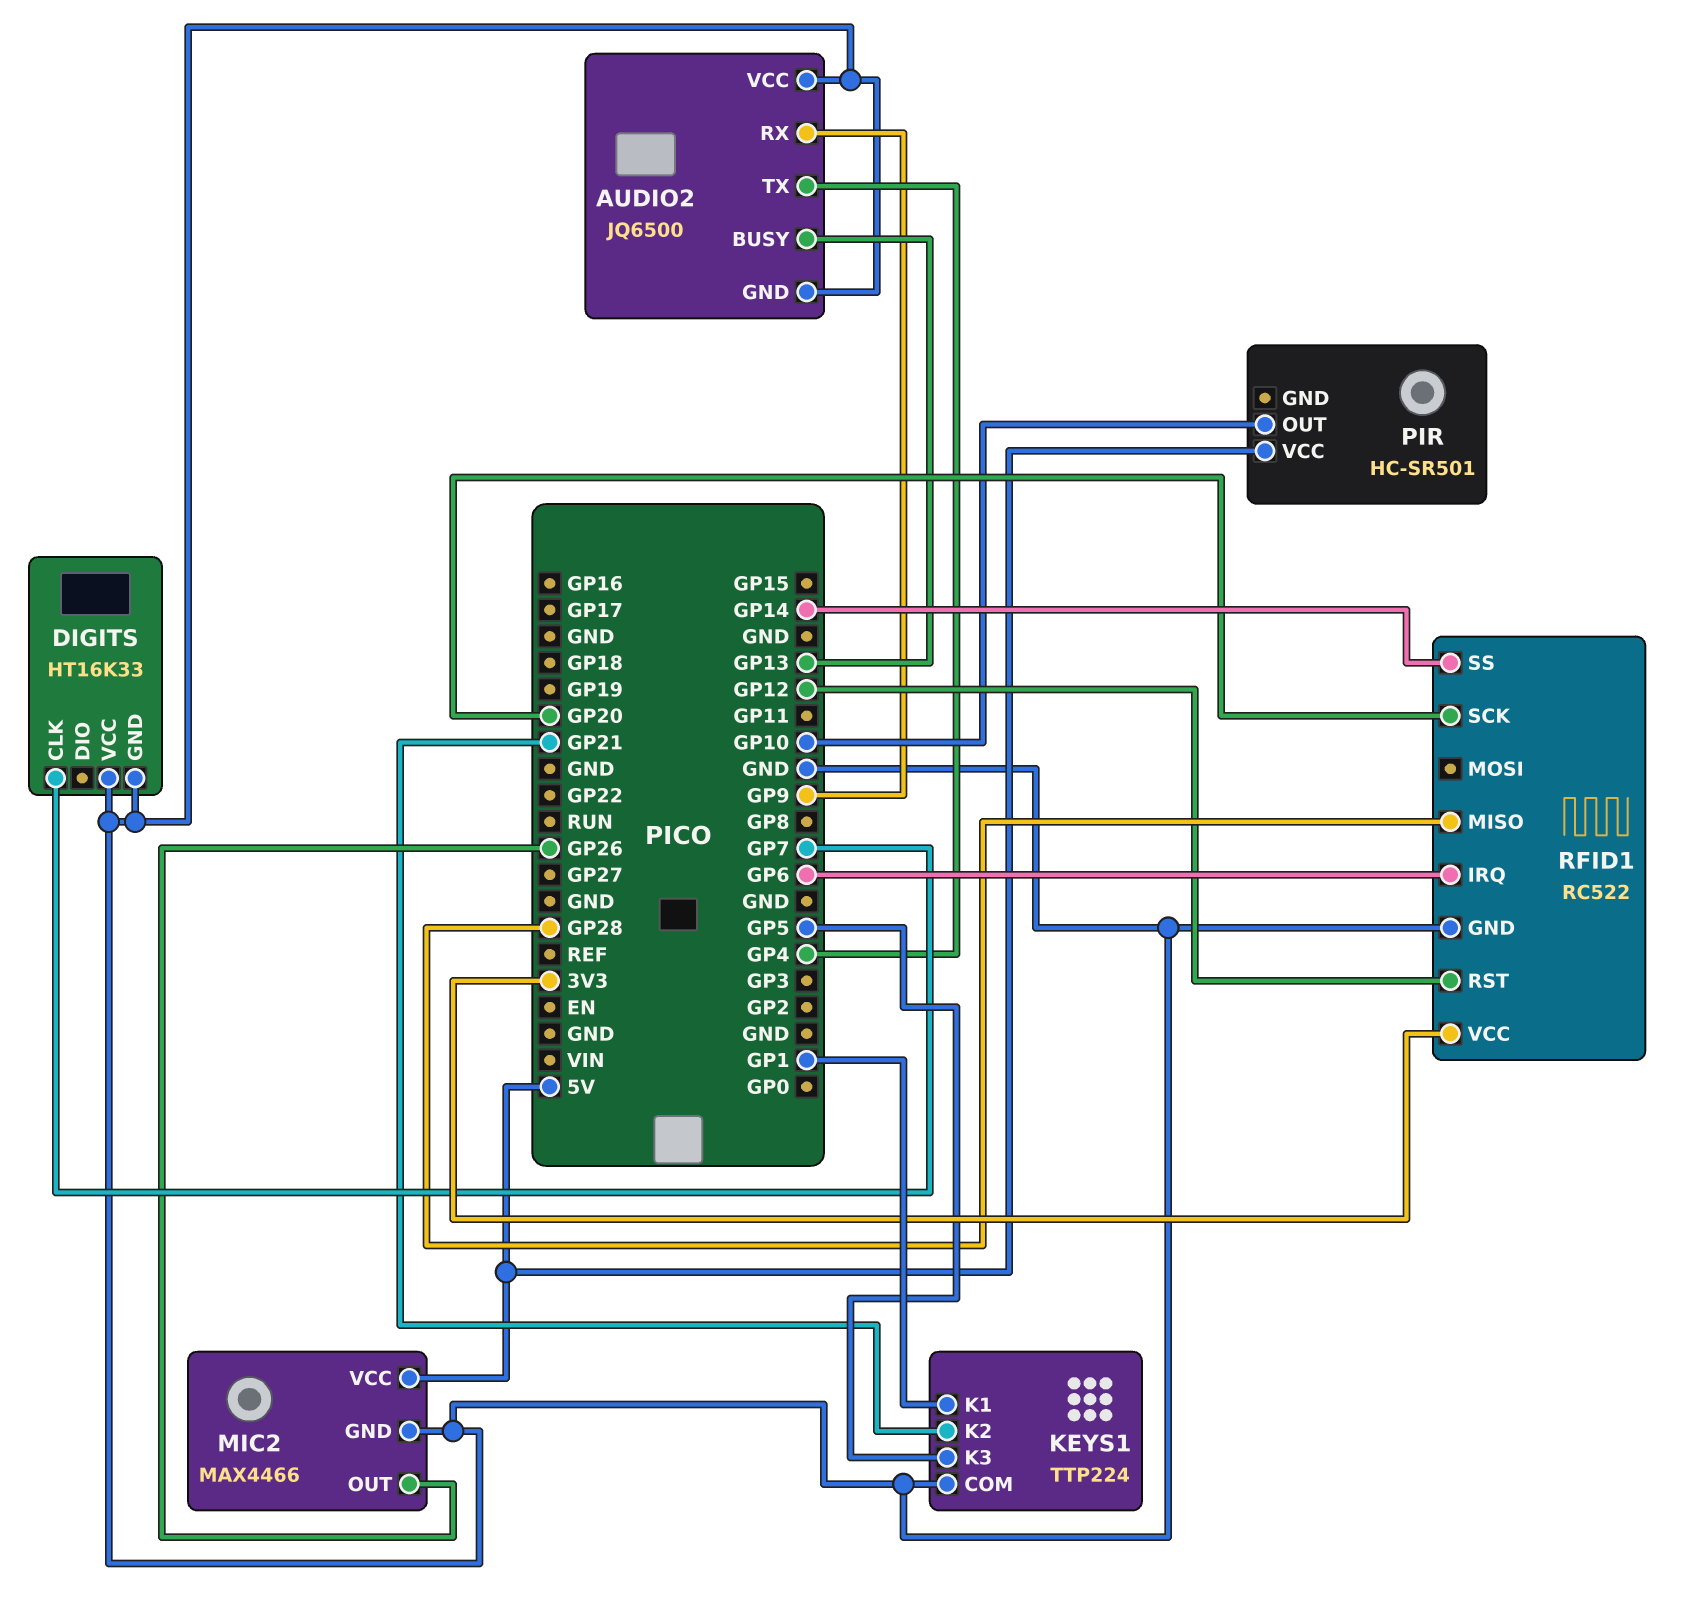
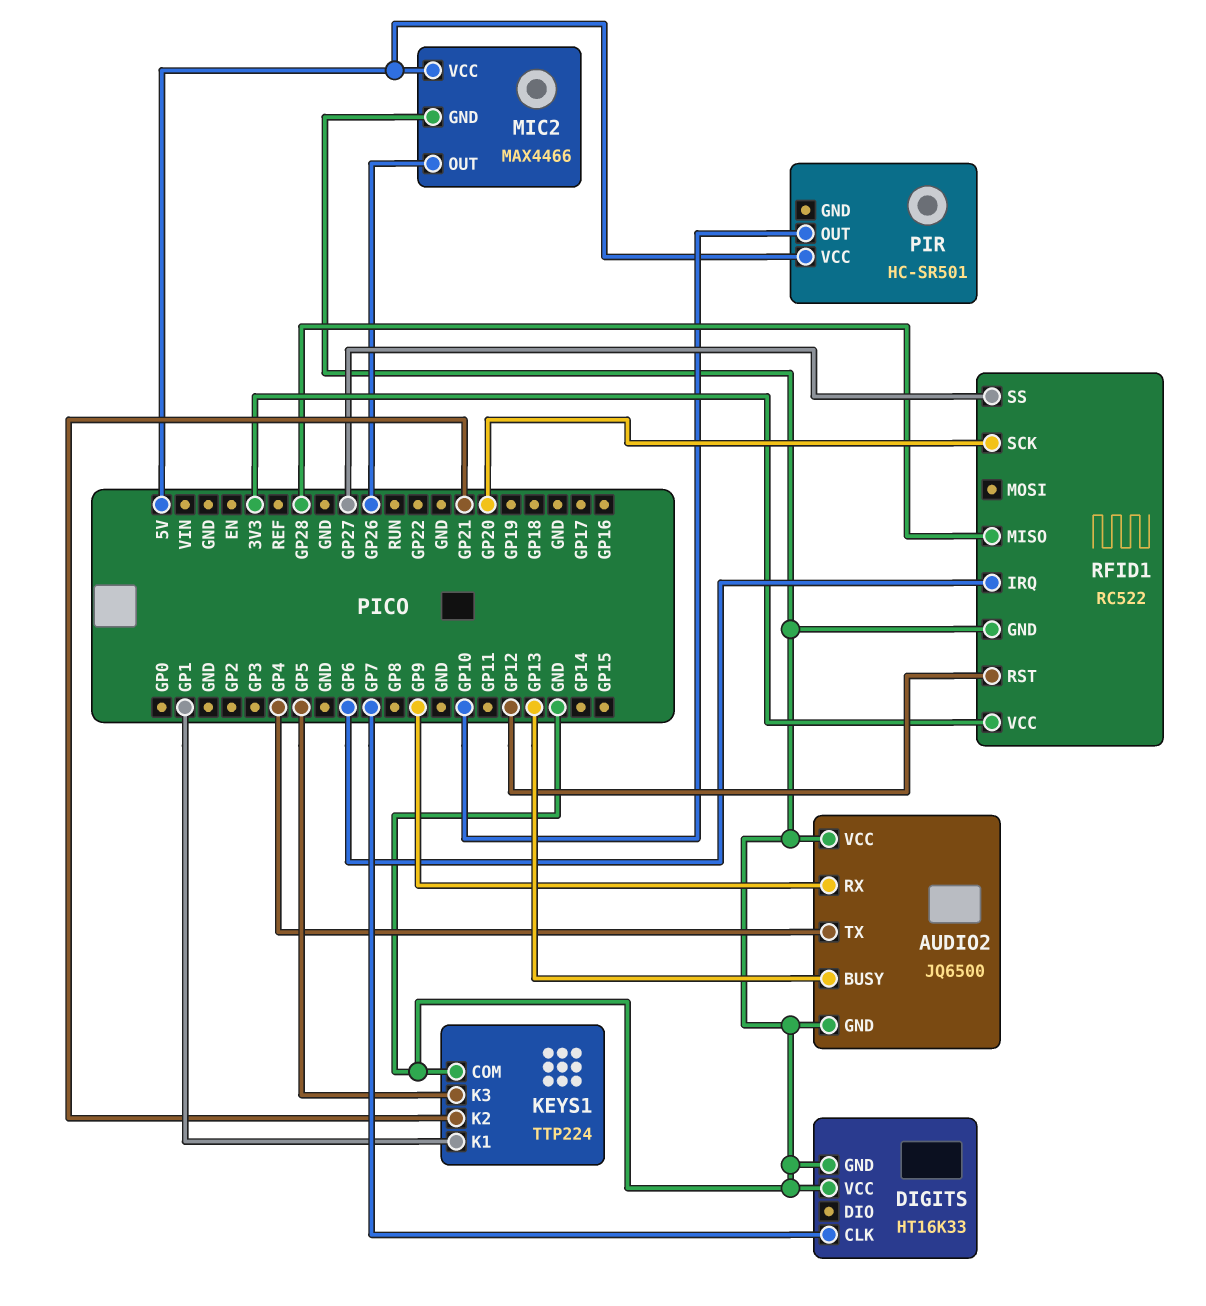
RFID1 pin SS: GP14 -> GP27

